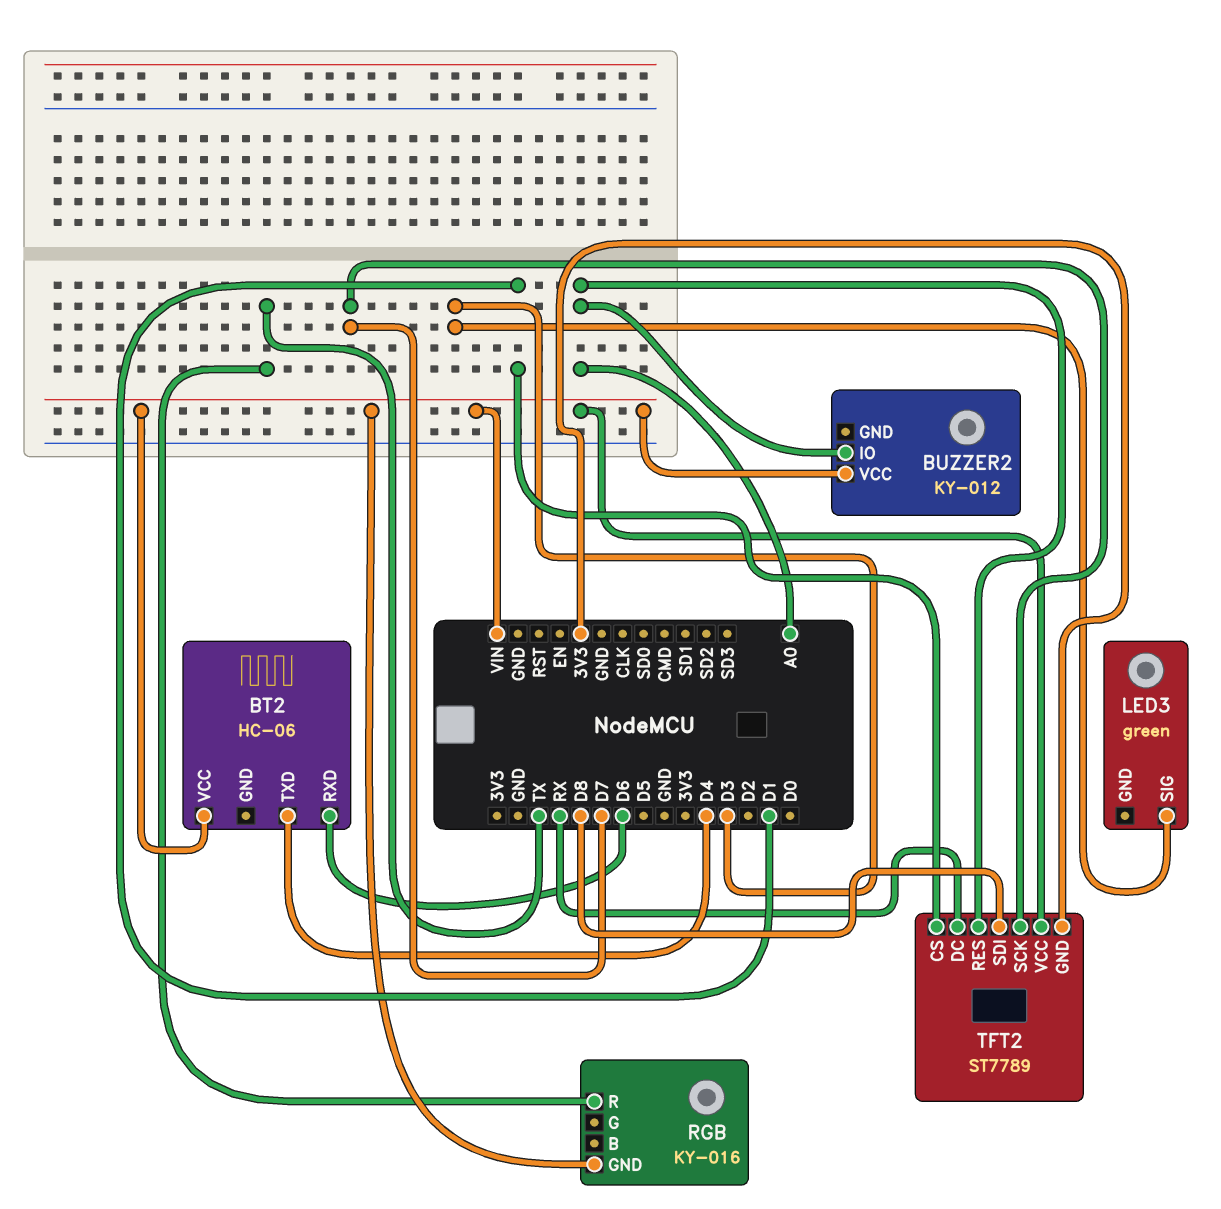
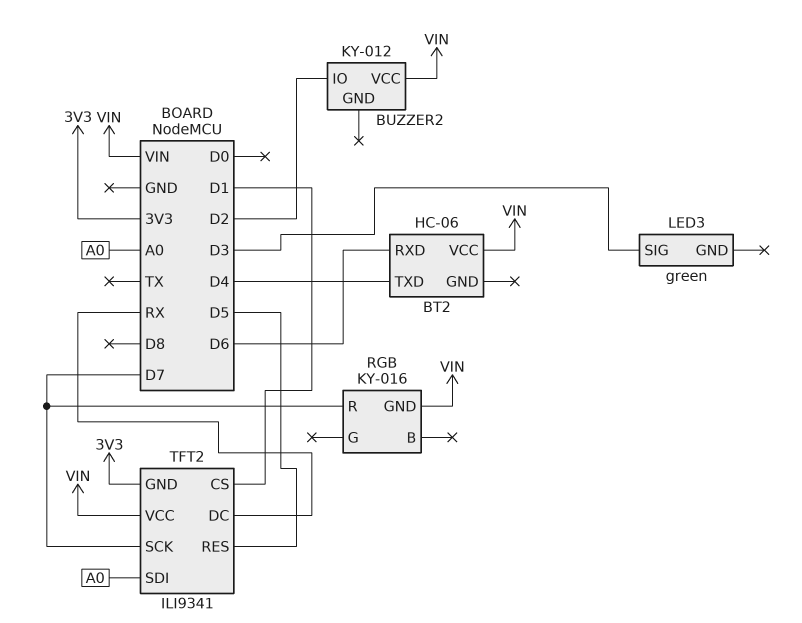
BUZZER2 pin IO: A0 -> D2
RGB pin R: TX -> D7
TFT2: ST7789 -> ILI9341
TFT2 pin RES: A0 -> D5
TFT2 pin SDI: D8 -> A0

